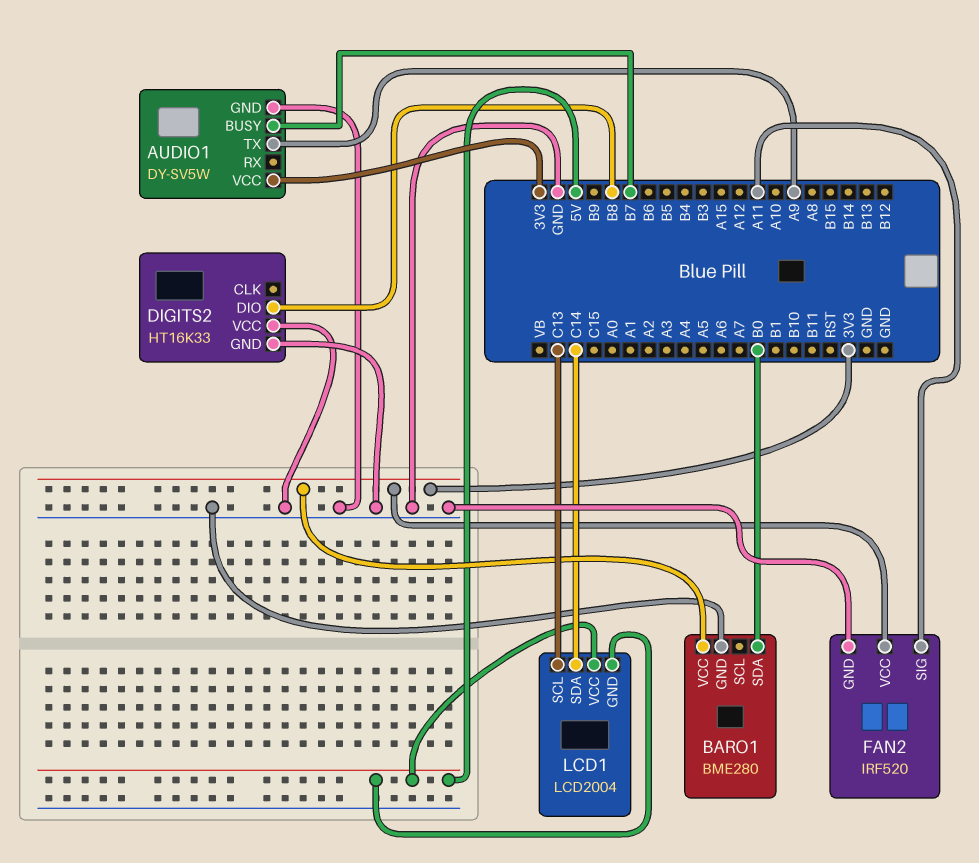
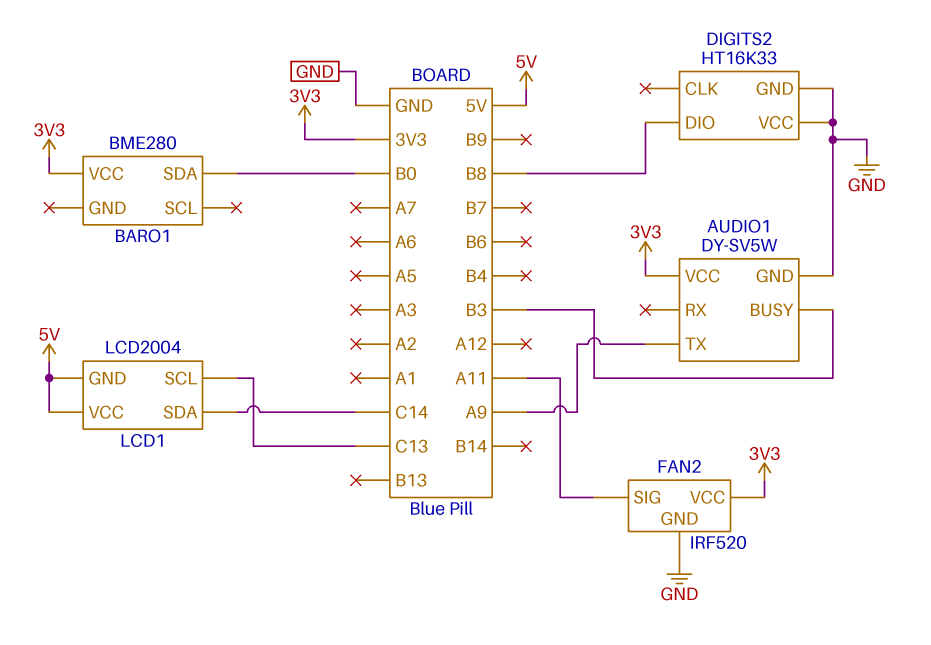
AUDIO1 pin BUSY: B7 -> B3
BARO1 pin GND: GND -> none

